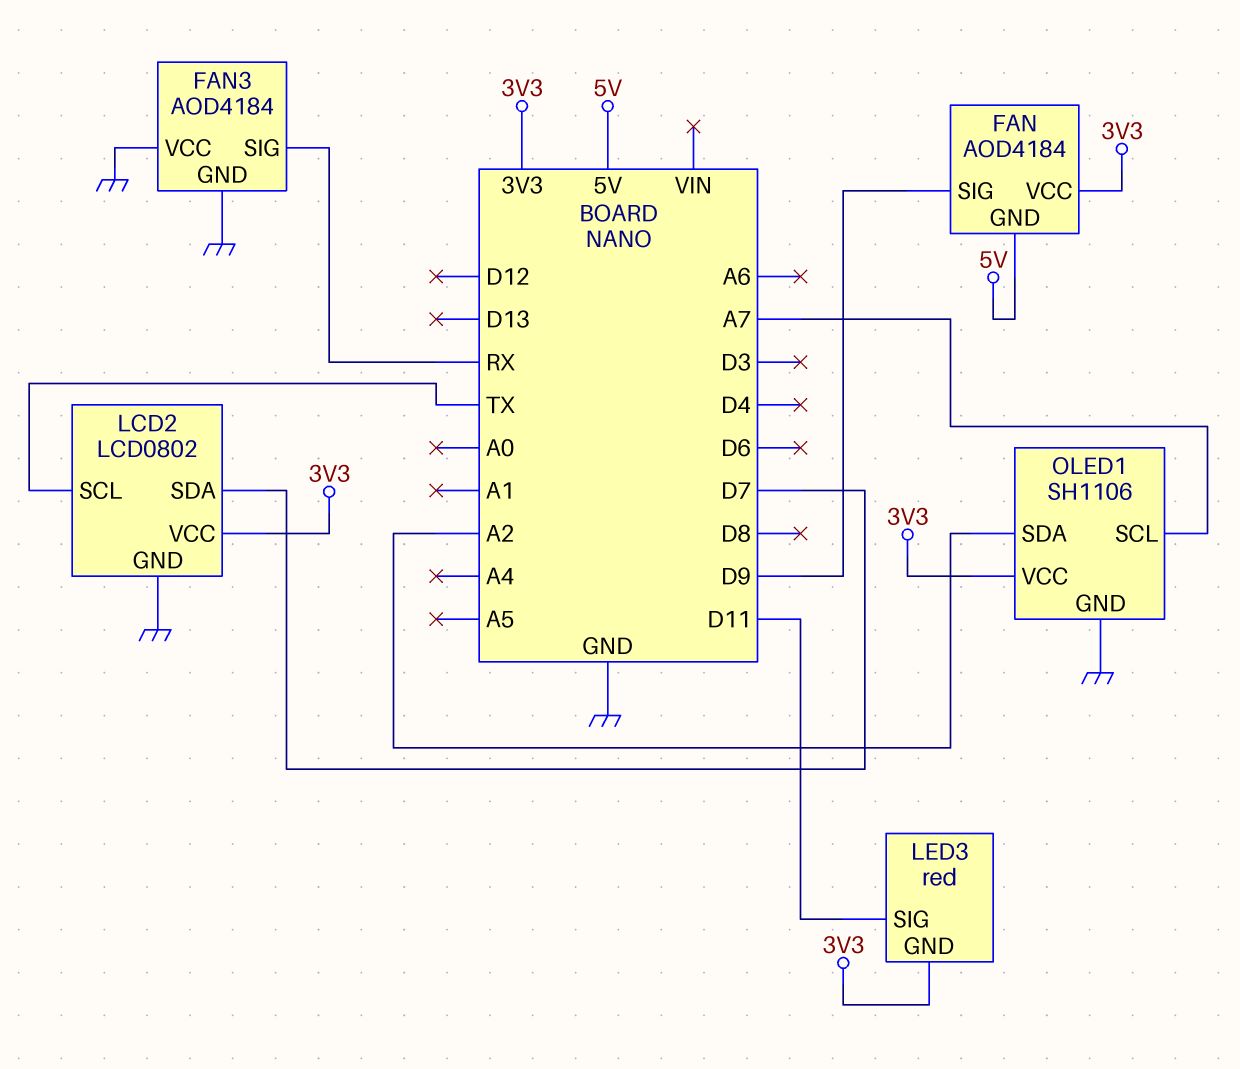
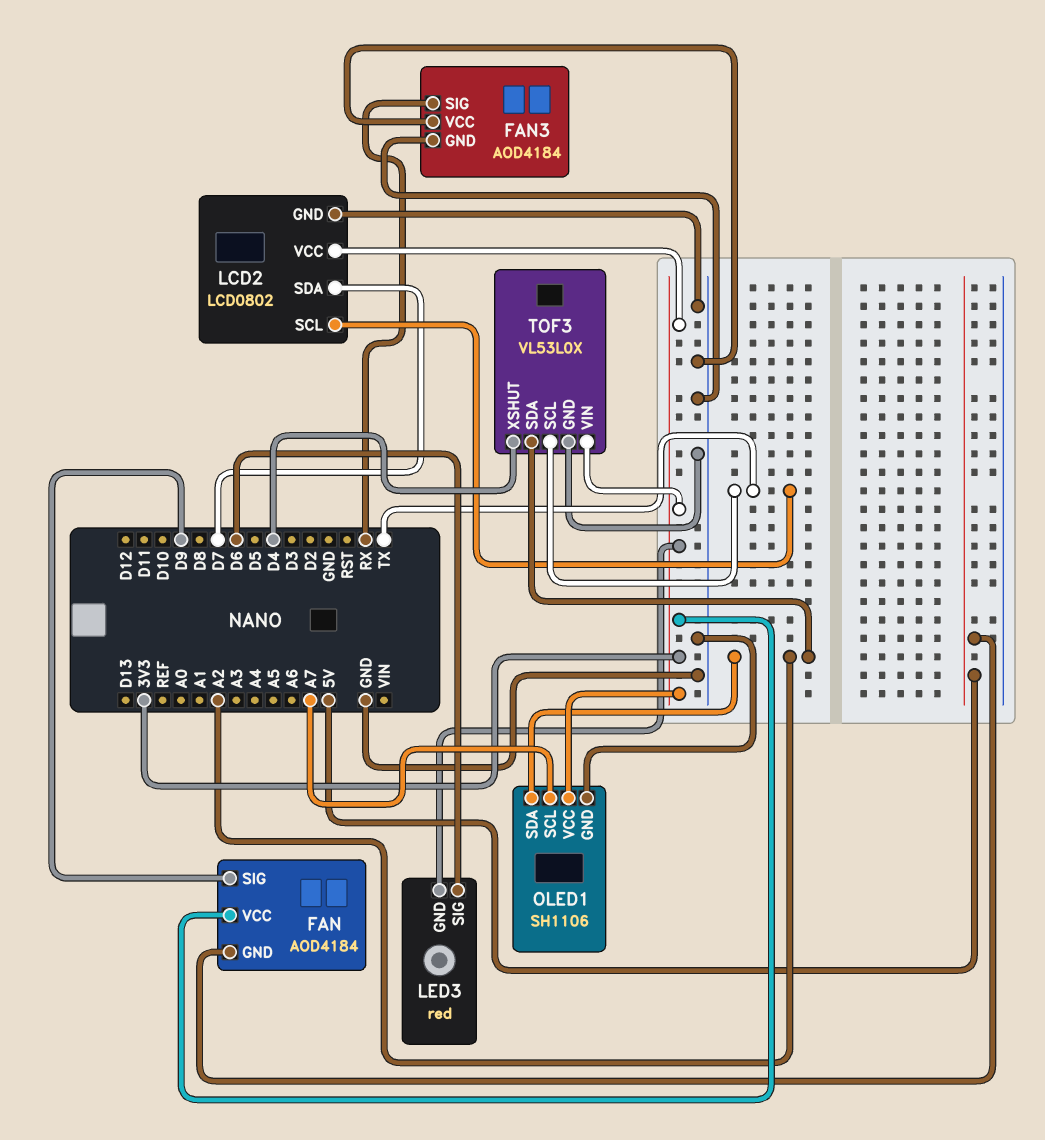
LED3 pin SIG: D11 -> D6
TOF3: none -> VL53L0X
TOF3 pin GND: none -> GND
TOF3 pin SCL: none -> TX
TOF3 pin SDA: none -> A2
TOF3 pin VIN: none -> 3V3
TOF3 pin XSHUT: none -> D4

